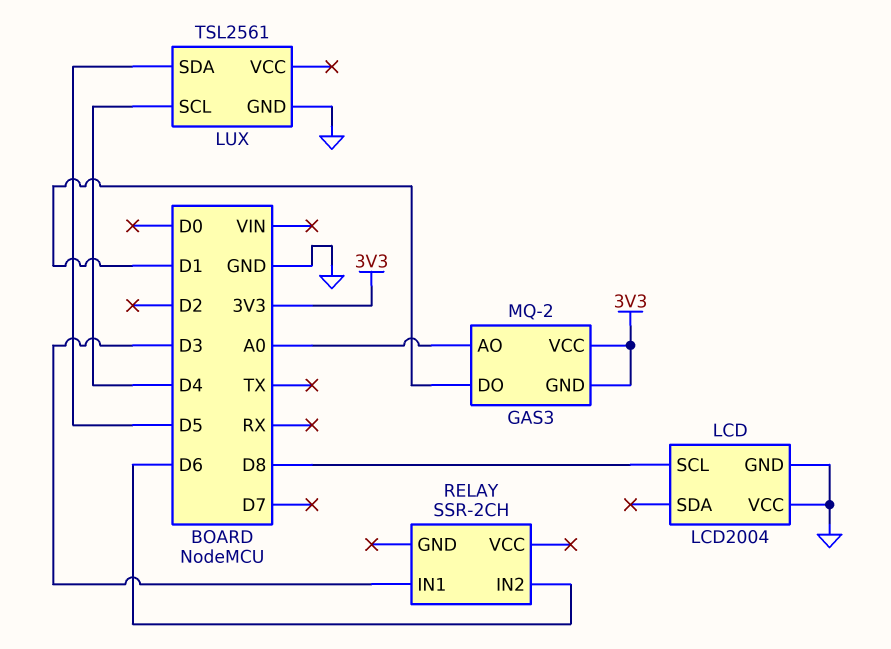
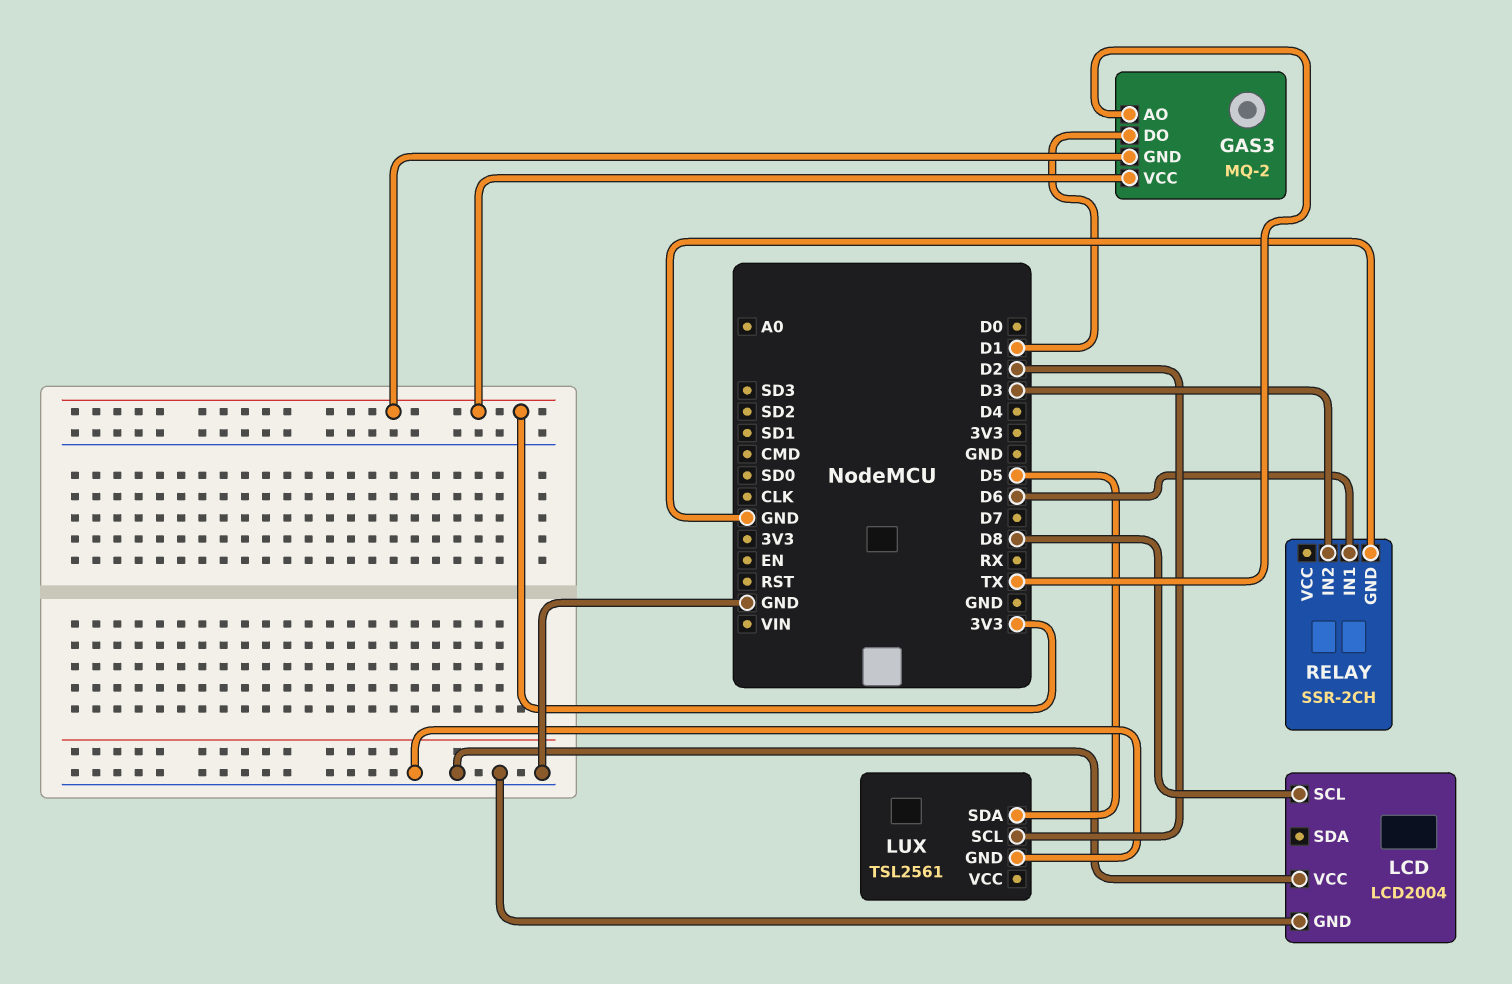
GAS3 pin AO: A0 -> TX
LUX pin SCL: D4 -> D2
RELAY pin GND: none -> GND
RELAY pin IN1: D3 -> D6
RELAY pin IN2: D6 -> D3

